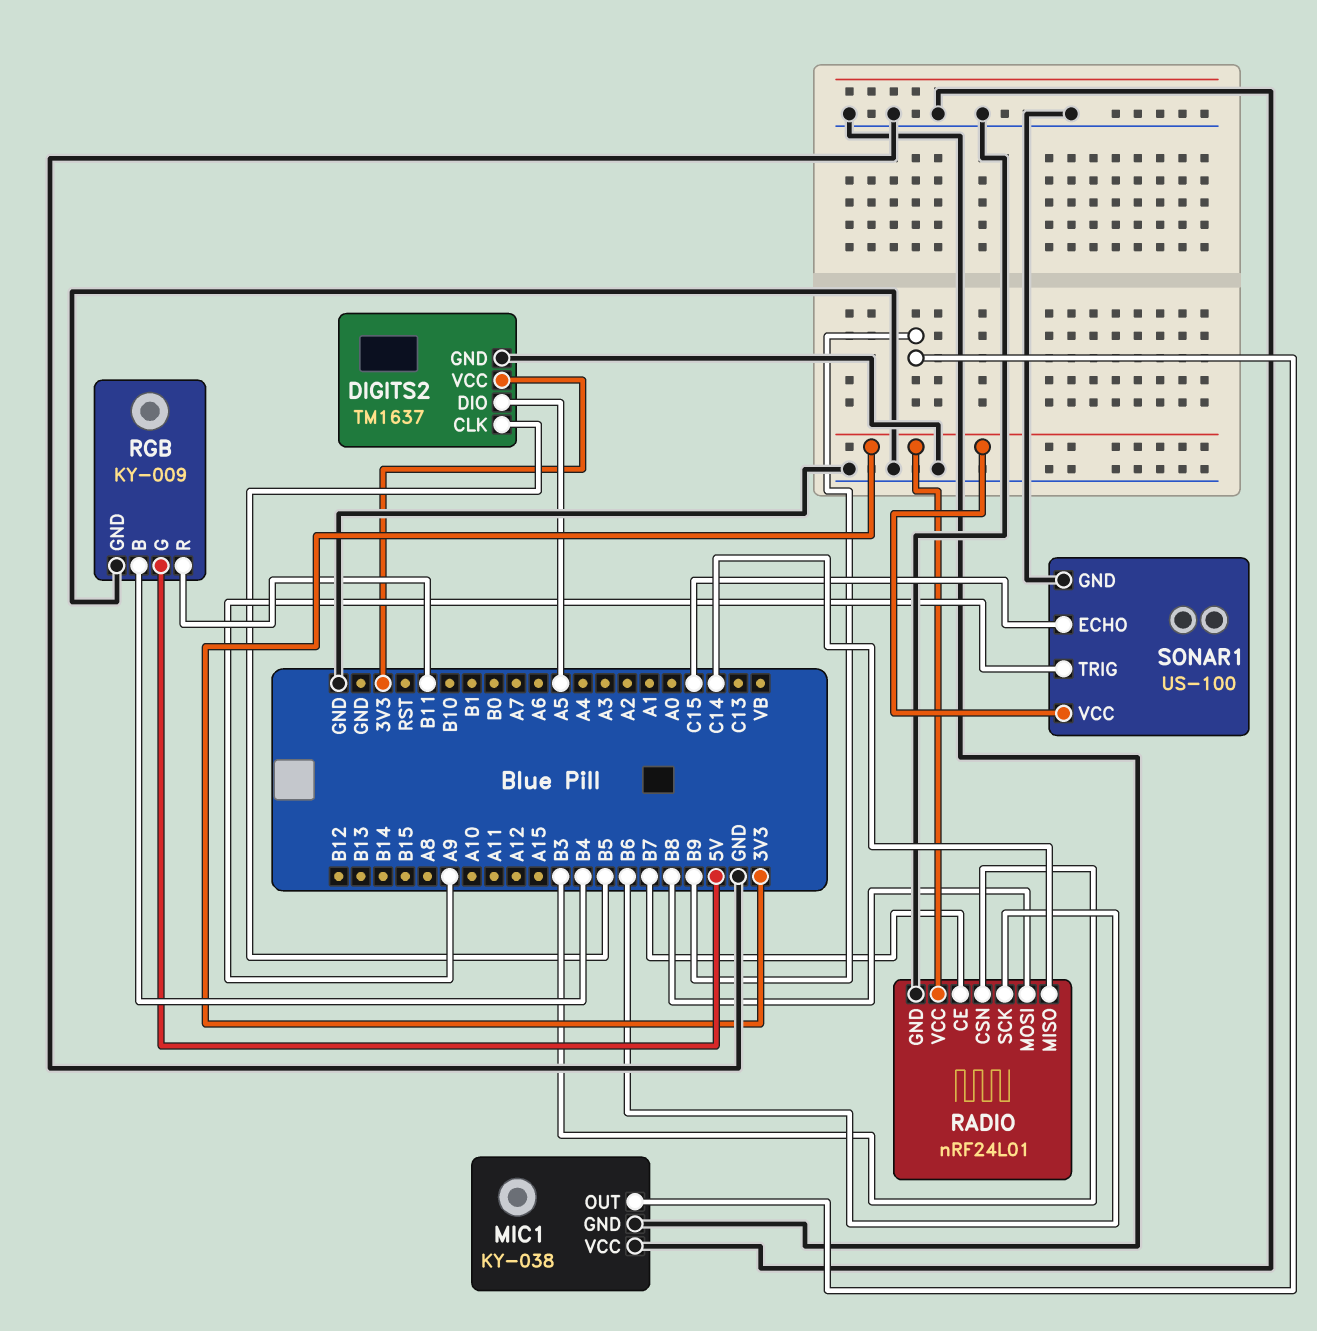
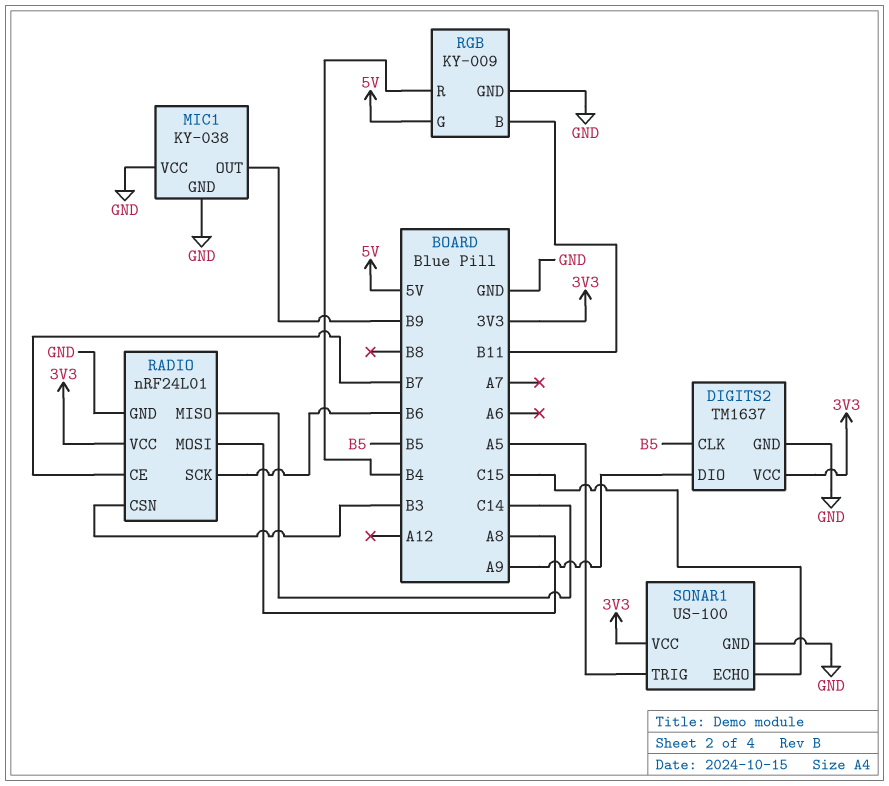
DIGITS2 pin DIO: A5 -> A9
RADIO pin MOSI: B8 -> A8
RGB pin B: B4 -> B11
RGB pin R: B11 -> B4
SONAR1 pin TRIG: A9 -> A5

